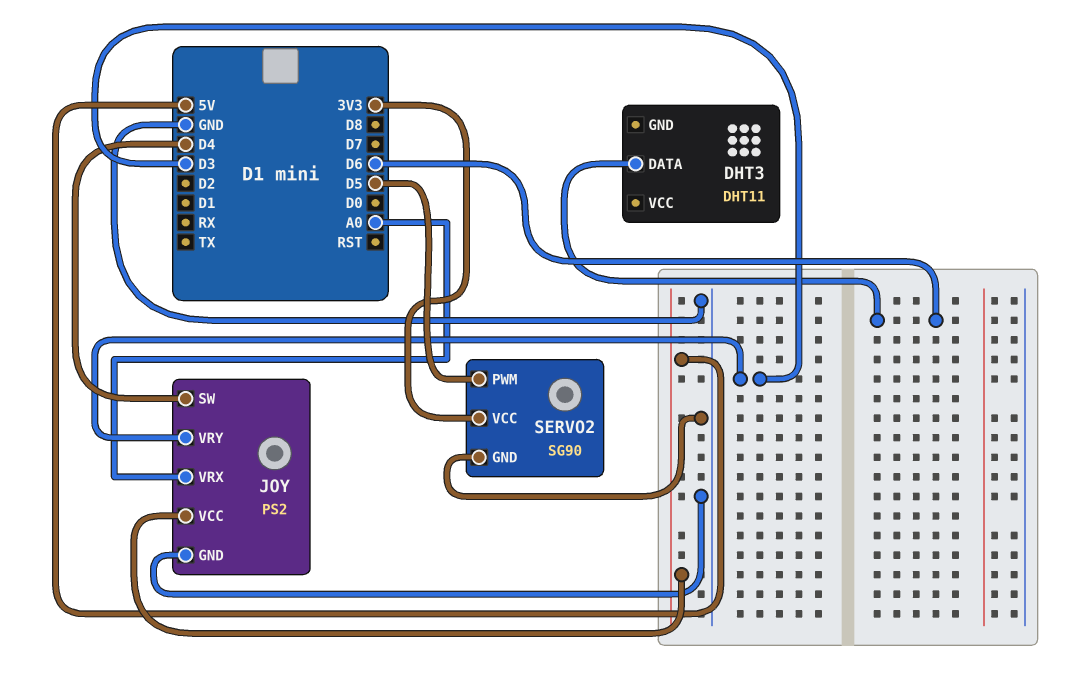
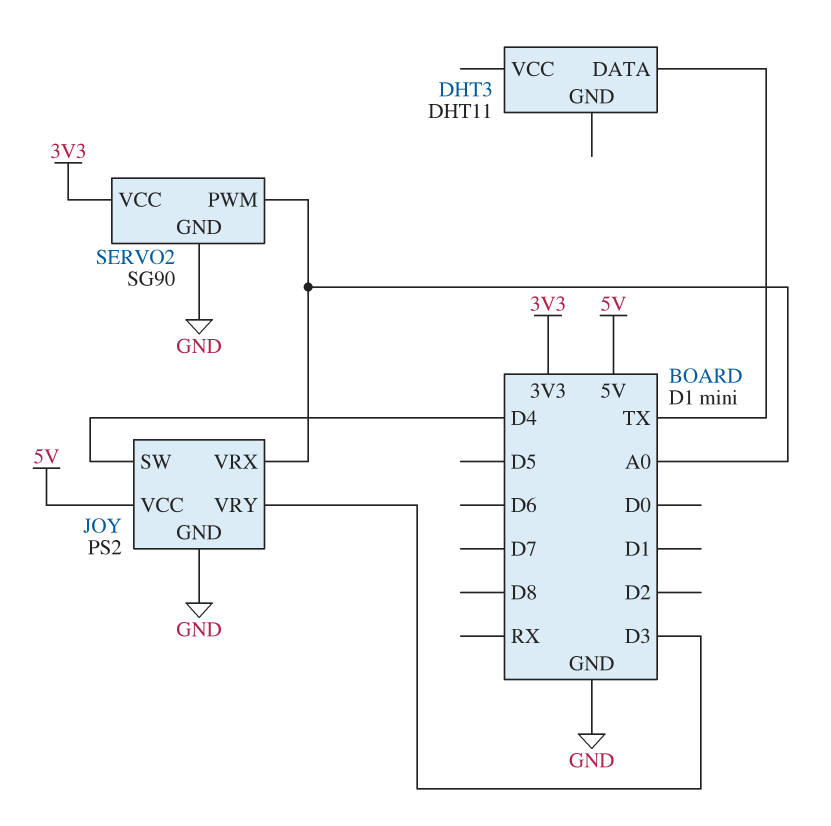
DHT3 pin DATA: D6 -> TX
SERVO2 pin PWM: D5 -> A0

